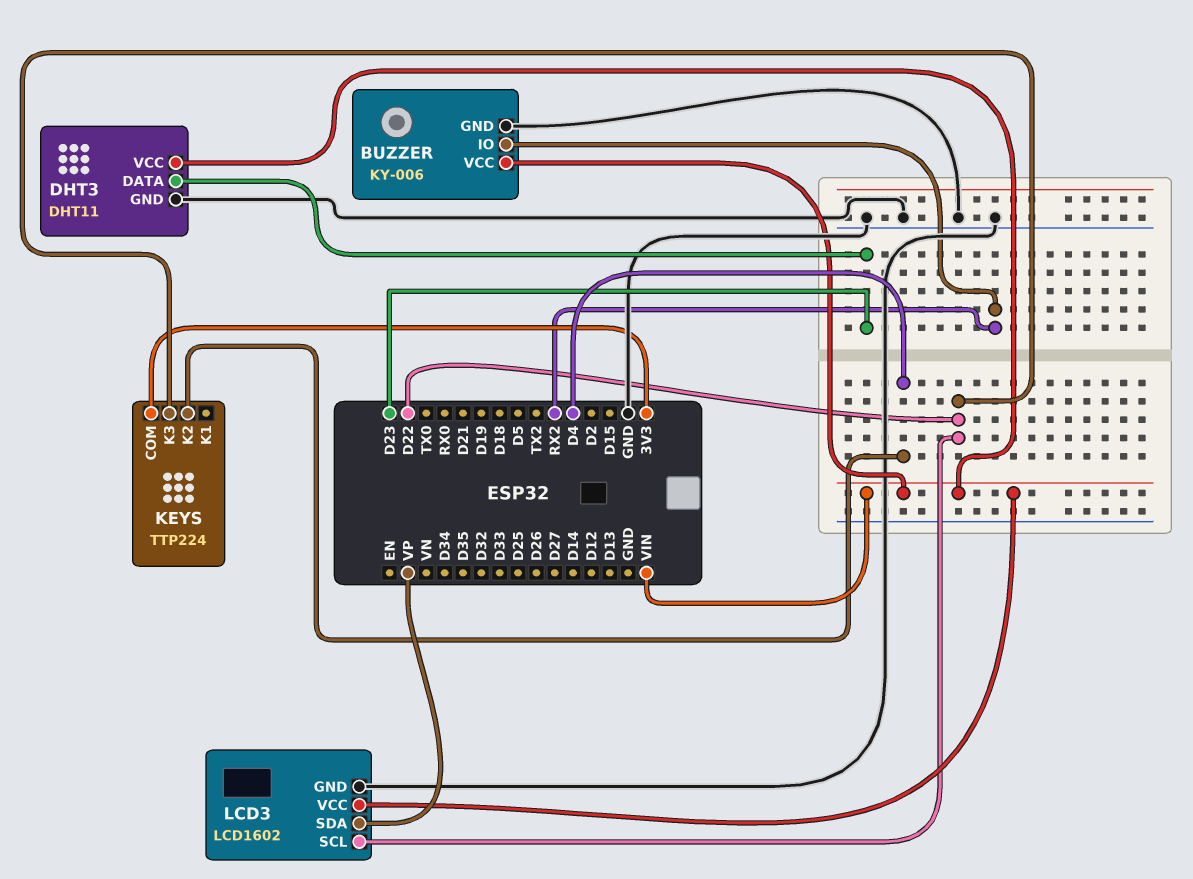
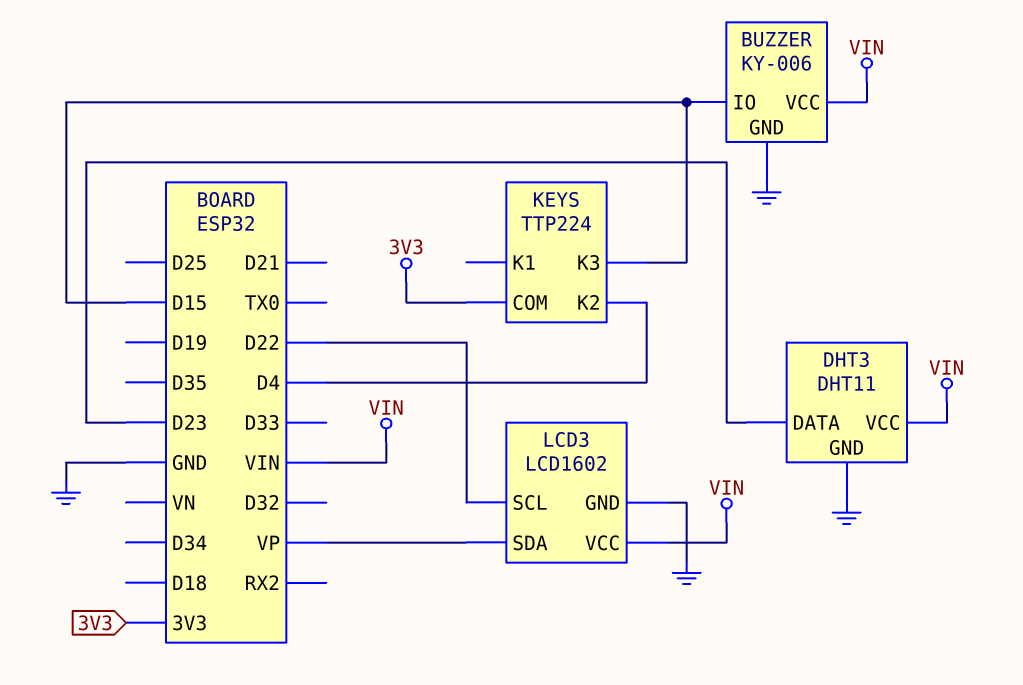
BUZZER pin IO: RX2 -> D15
KEYS pin K3: D22 -> D15

